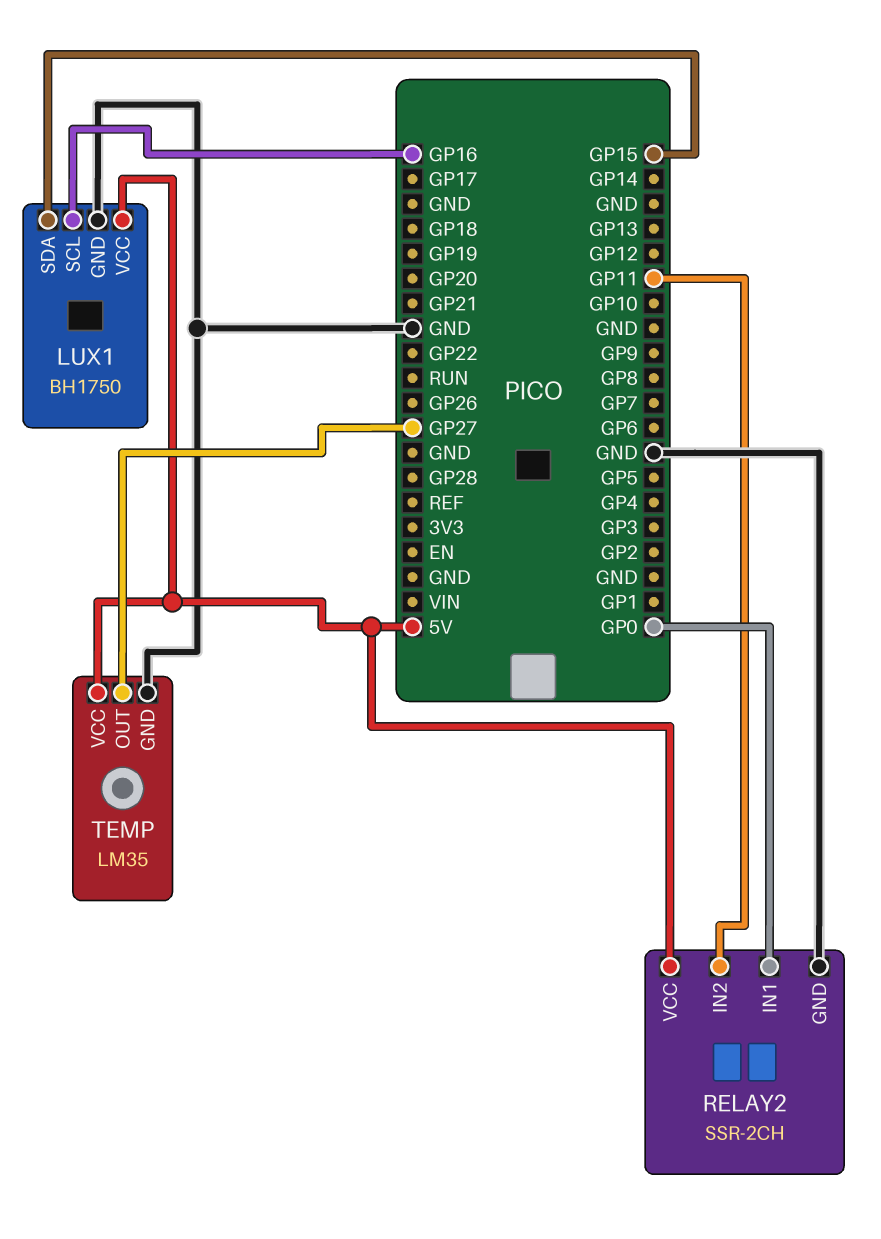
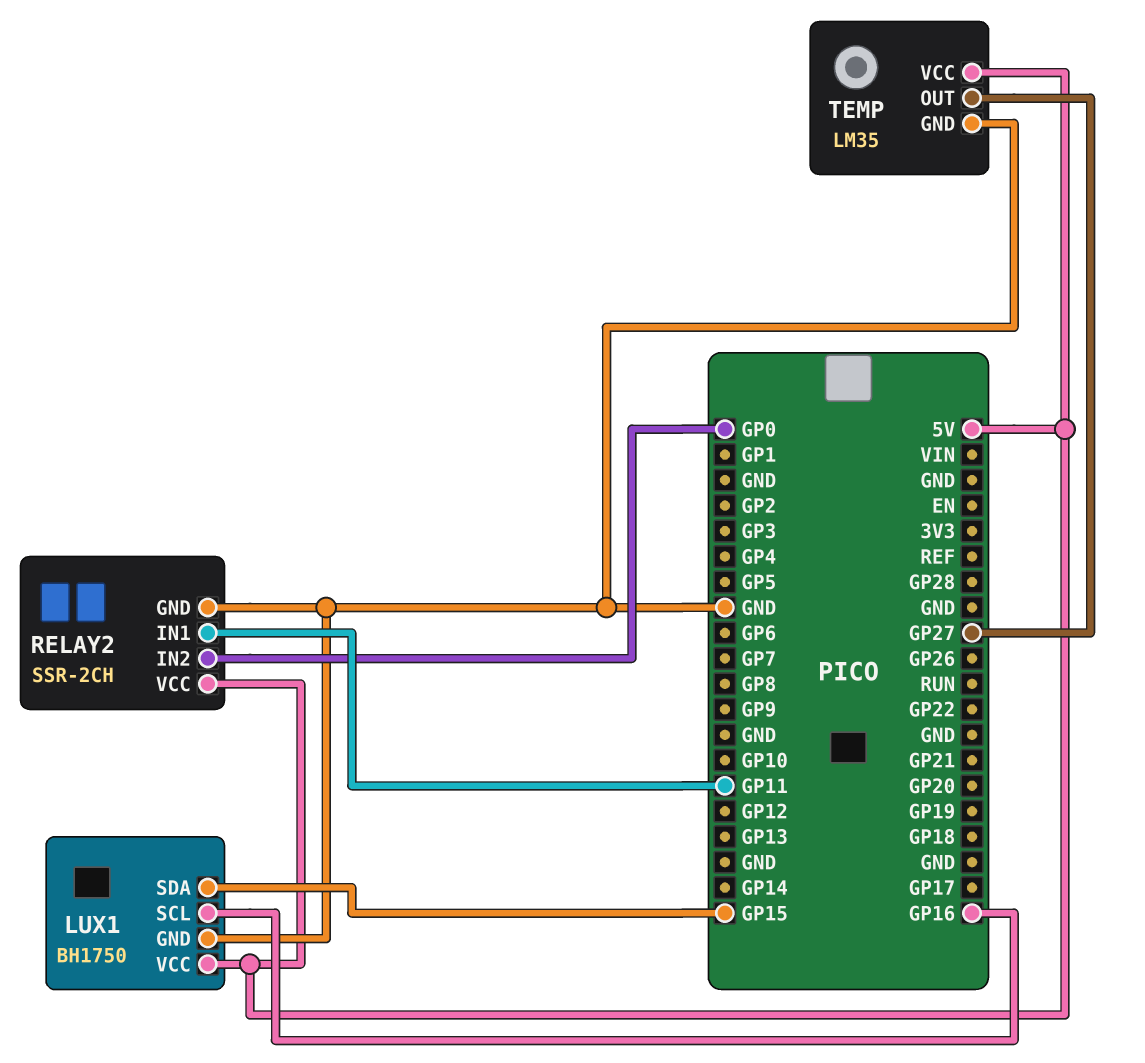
RELAY2 pin IN1: GP0 -> GP11
RELAY2 pin IN2: GP11 -> GP0

